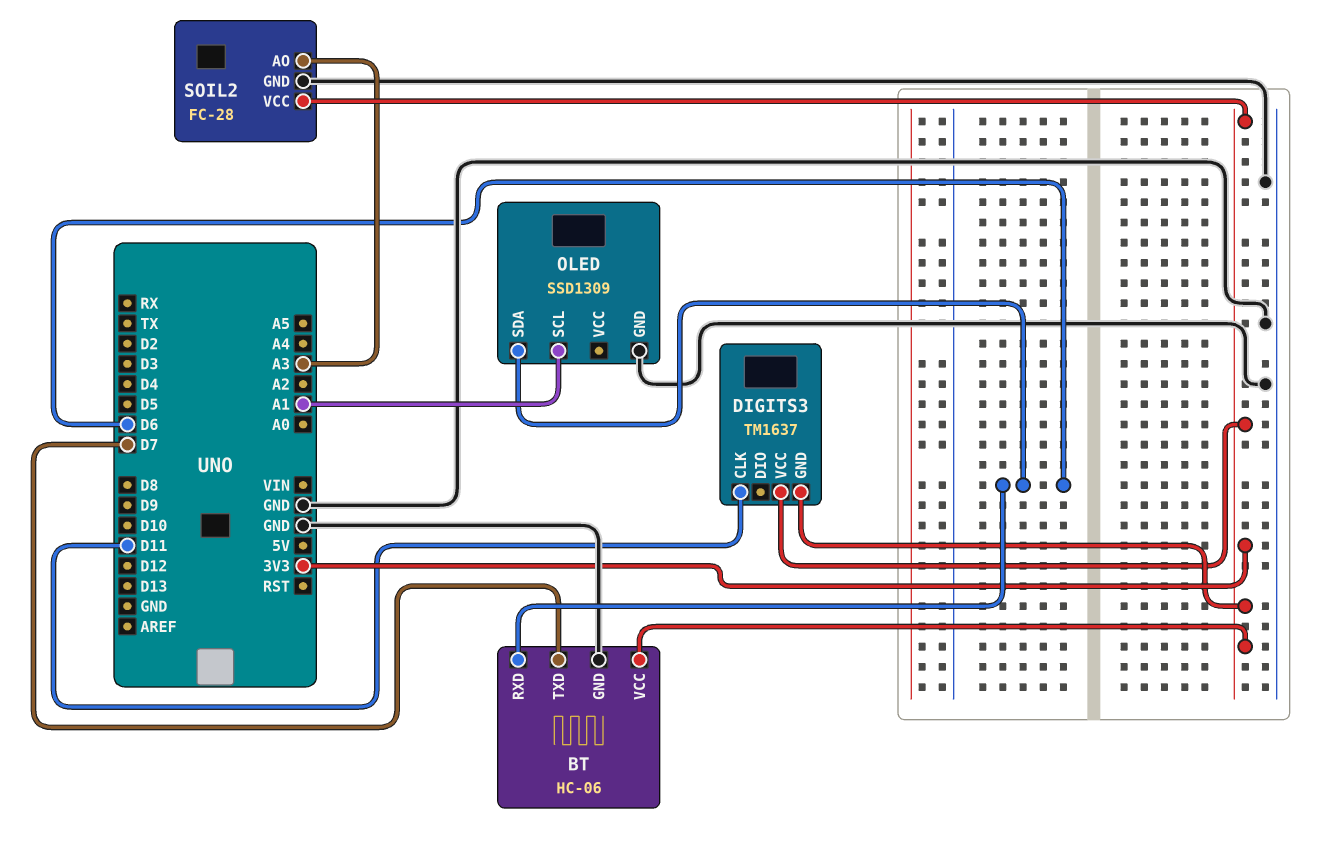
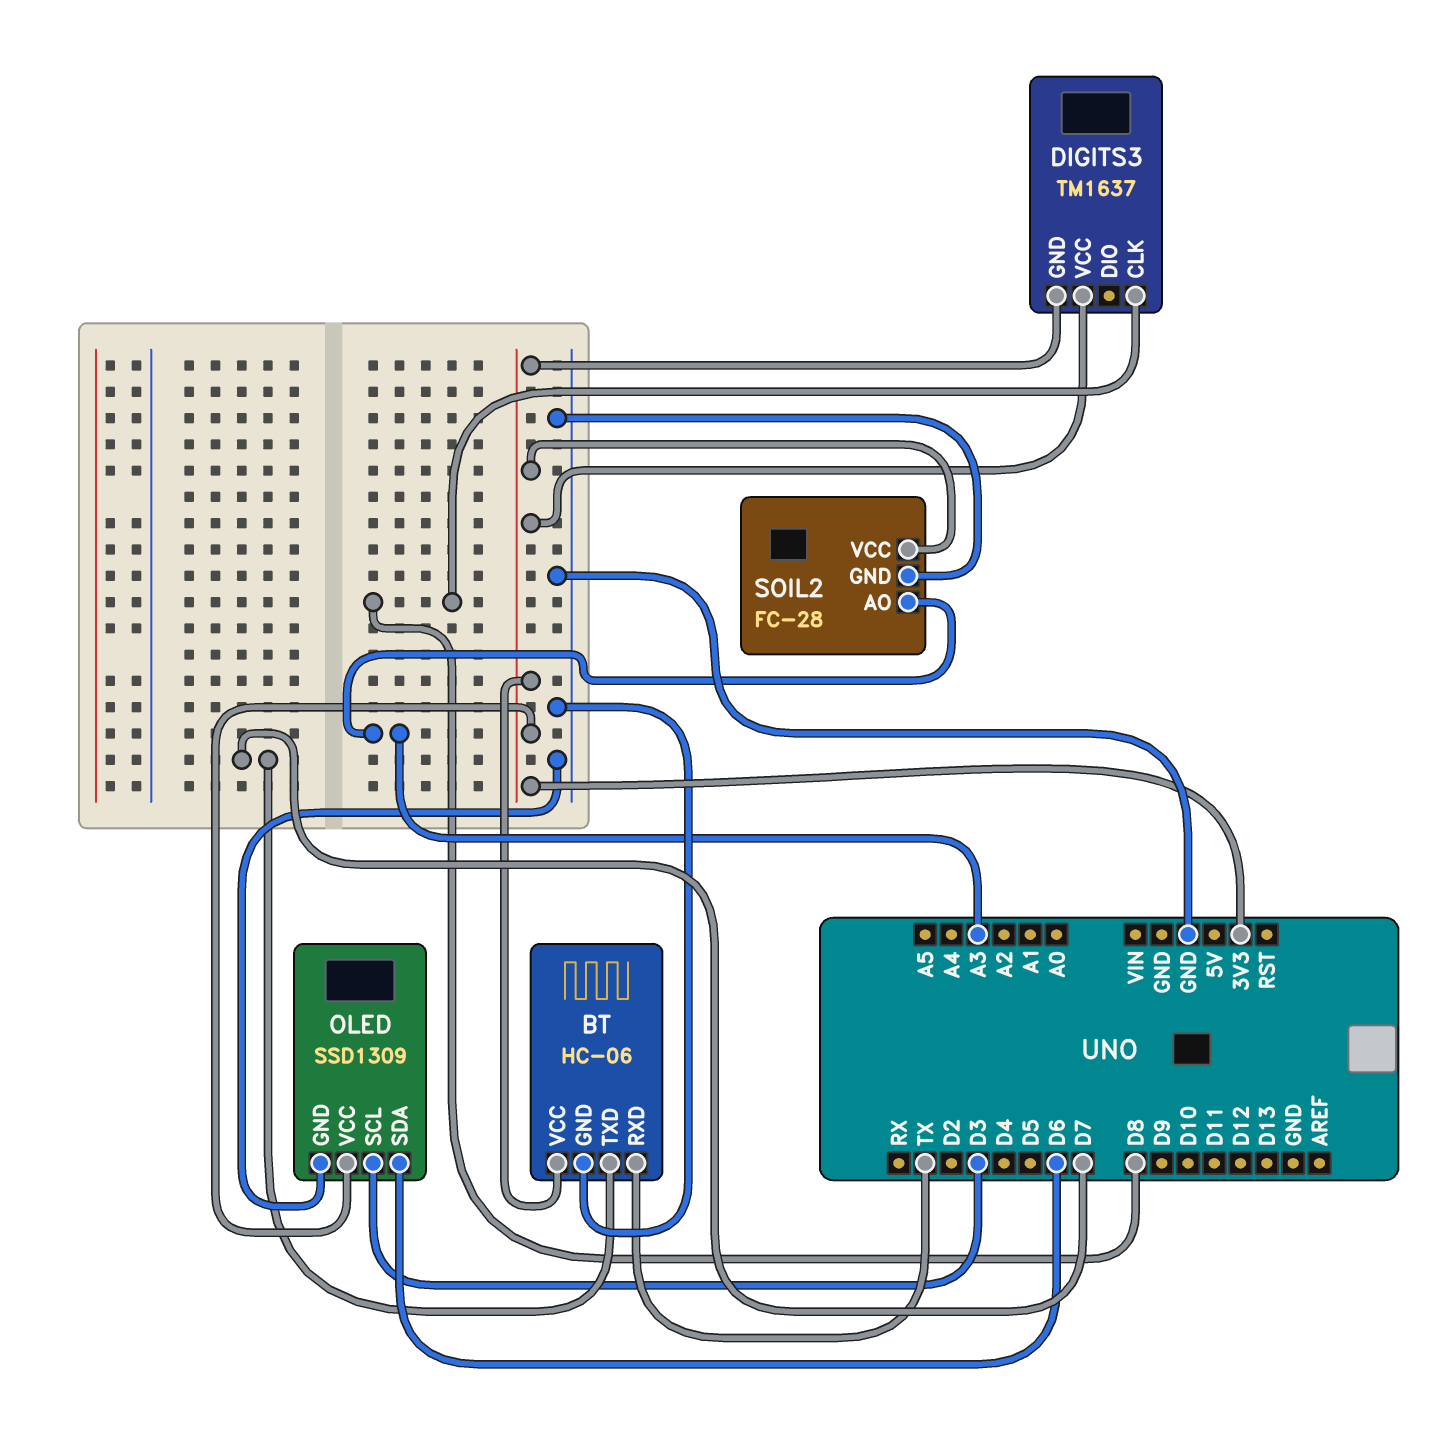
BT pin RXD: D6 -> TX
DIGITS3 pin CLK: D11 -> D8
OLED pin SCL: A1 -> D3
OLED pin VCC: none -> 3V3

